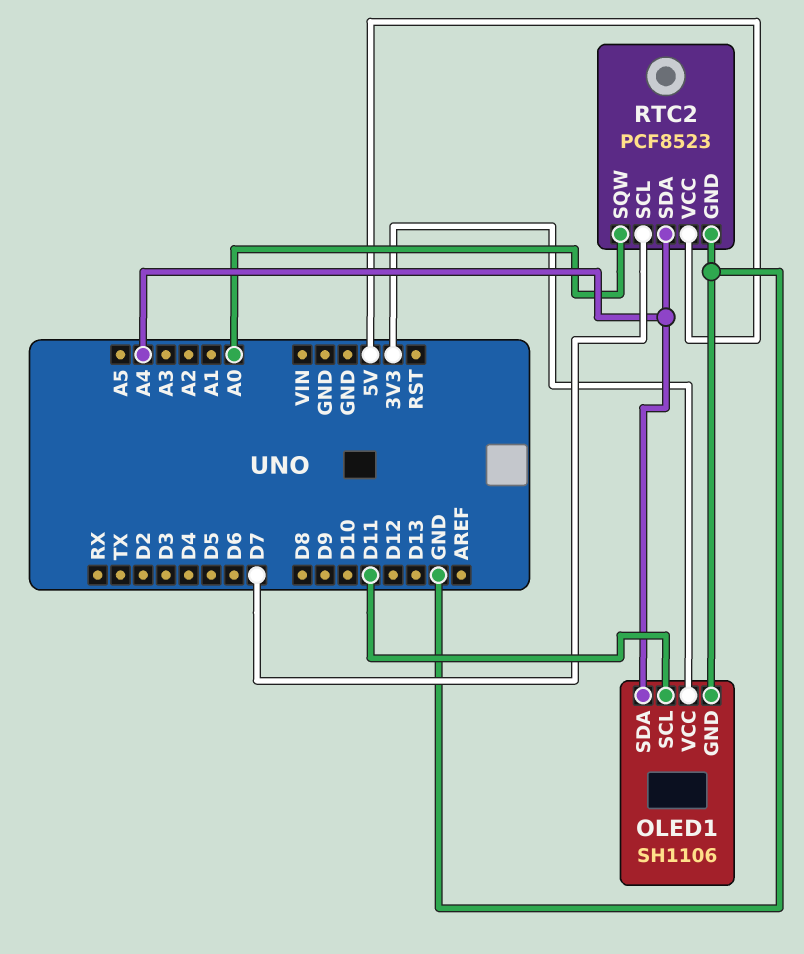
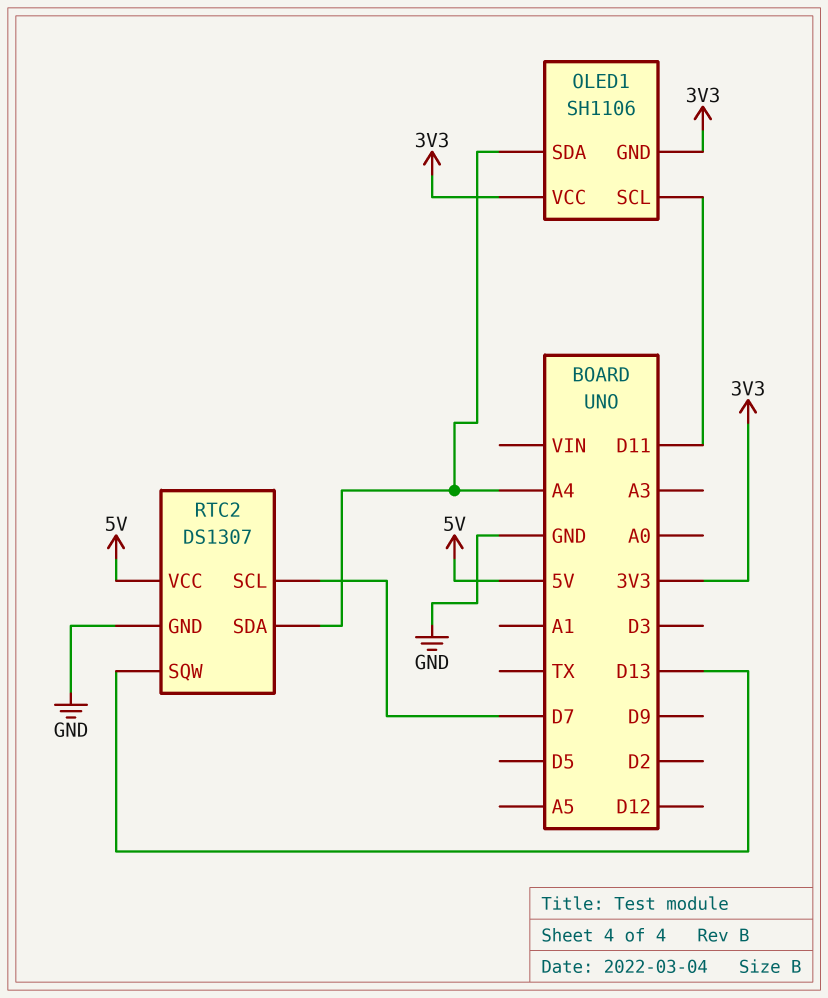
OLED1 pin GND: GND -> 3V3
RTC2: PCF8523 -> DS1307
RTC2 pin SQW: A0 -> D13

